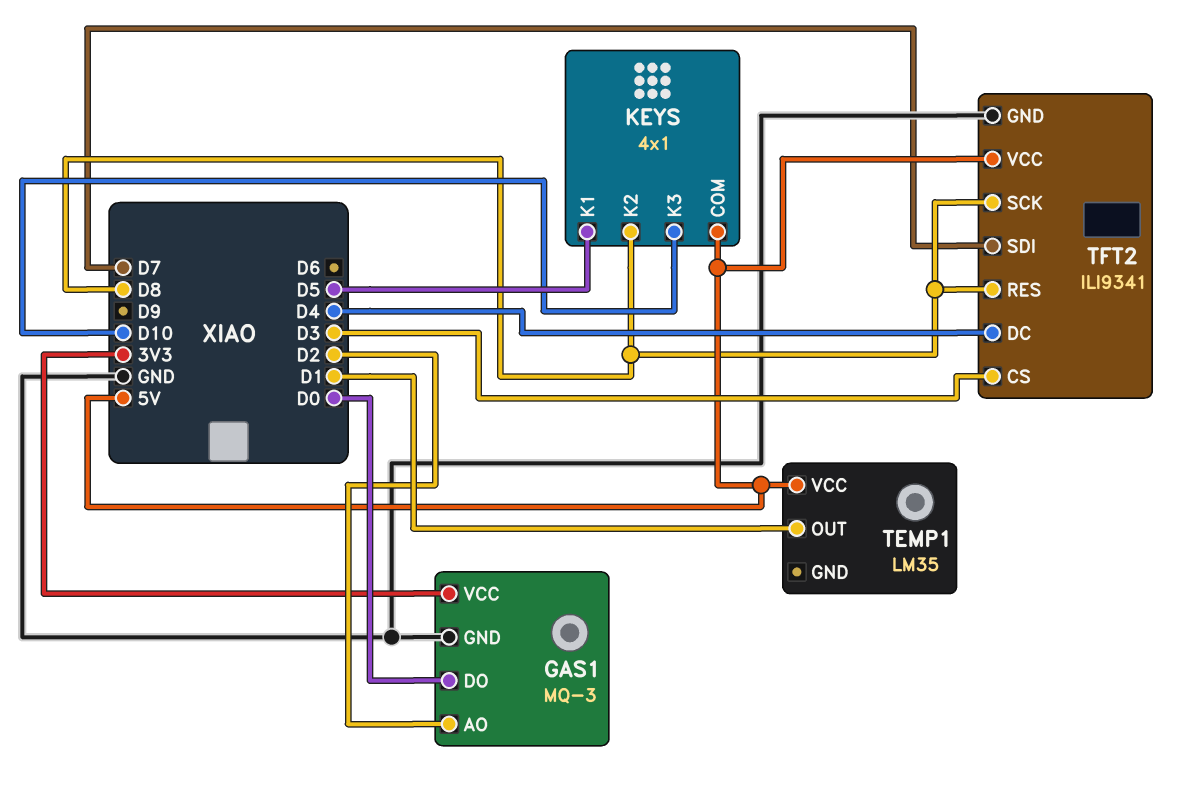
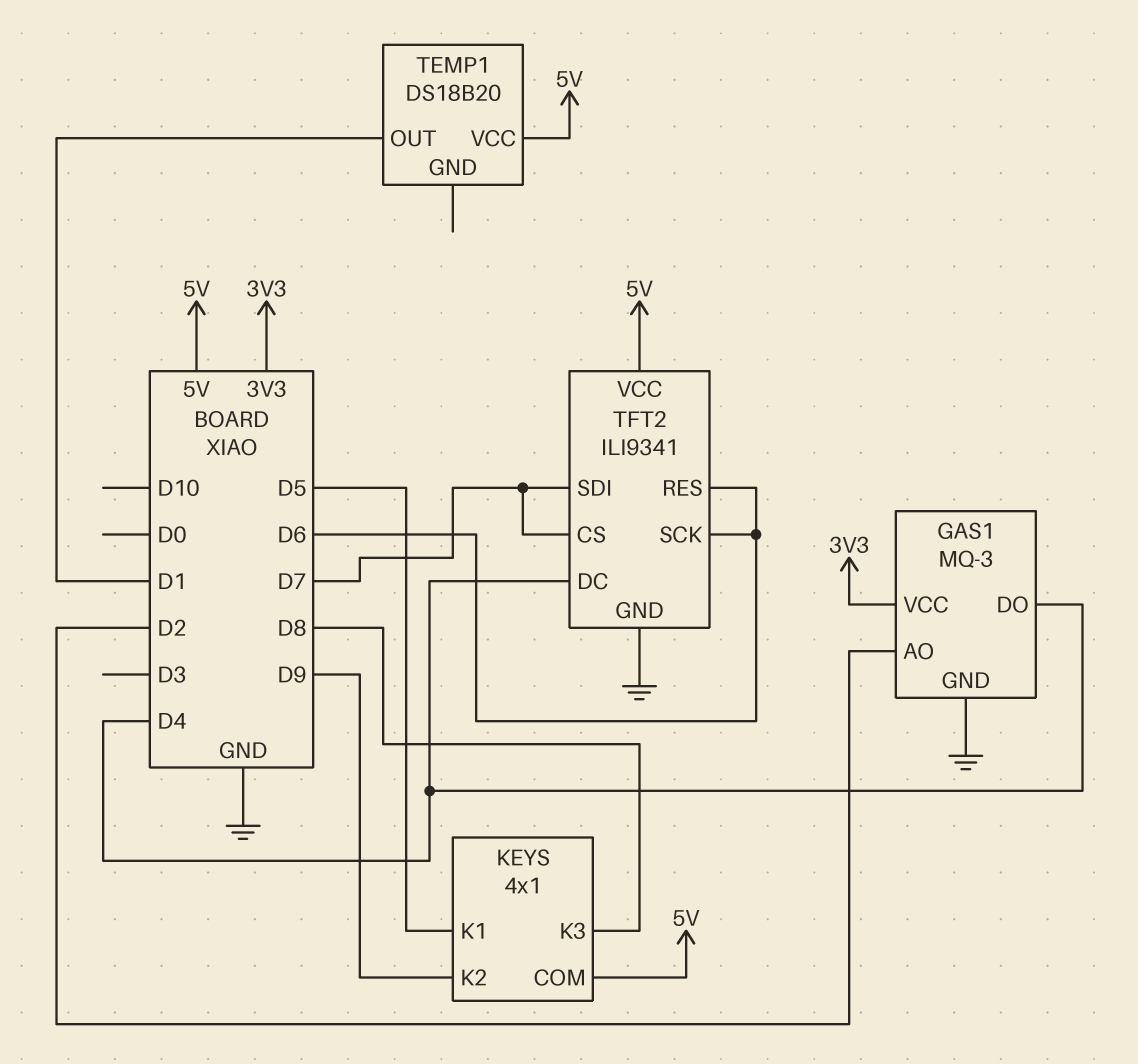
GAS1 pin DO: D0 -> D4
KEYS pin K2: D8 -> D9
KEYS pin K3: D10 -> D8
TEMP1: LM35 -> DS18B20
TFT2 pin CS: D3 -> D7
TFT2 pin RES: D8 -> D6
TFT2 pin SCK: D8 -> D6

